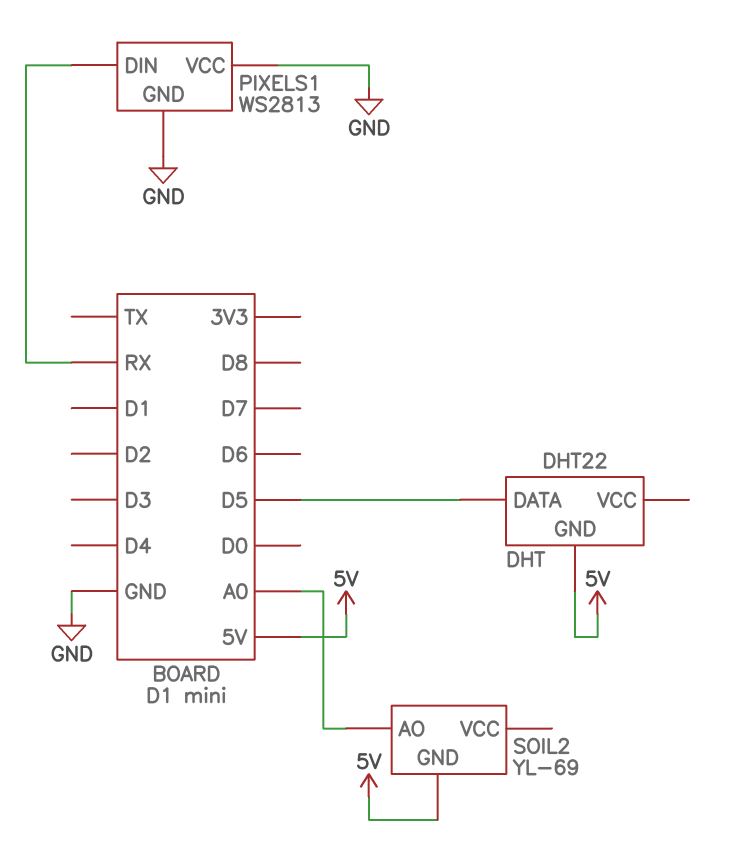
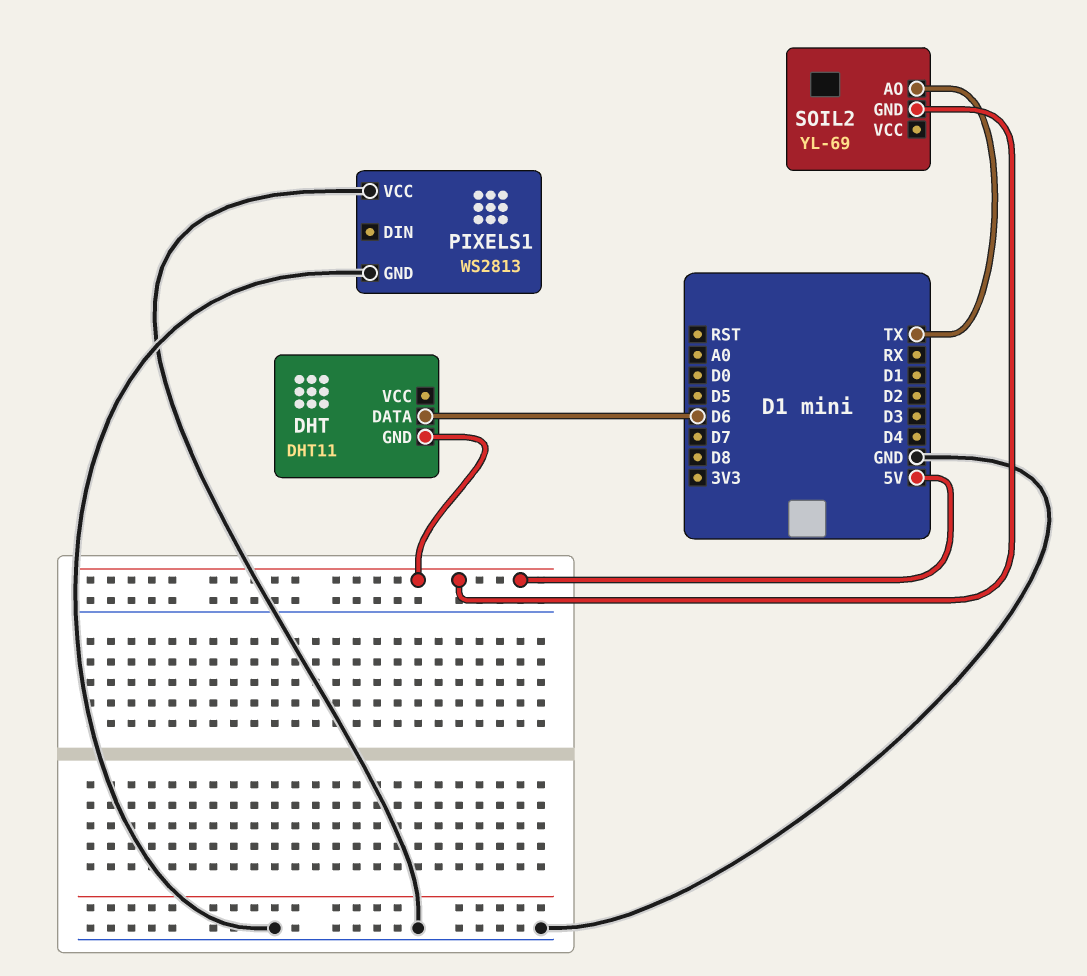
DHT: DHT22 -> DHT11
DHT pin DATA: D5 -> D6
PIXELS1 pin DIN: RX -> none
SOIL2 pin AO: A0 -> TX

